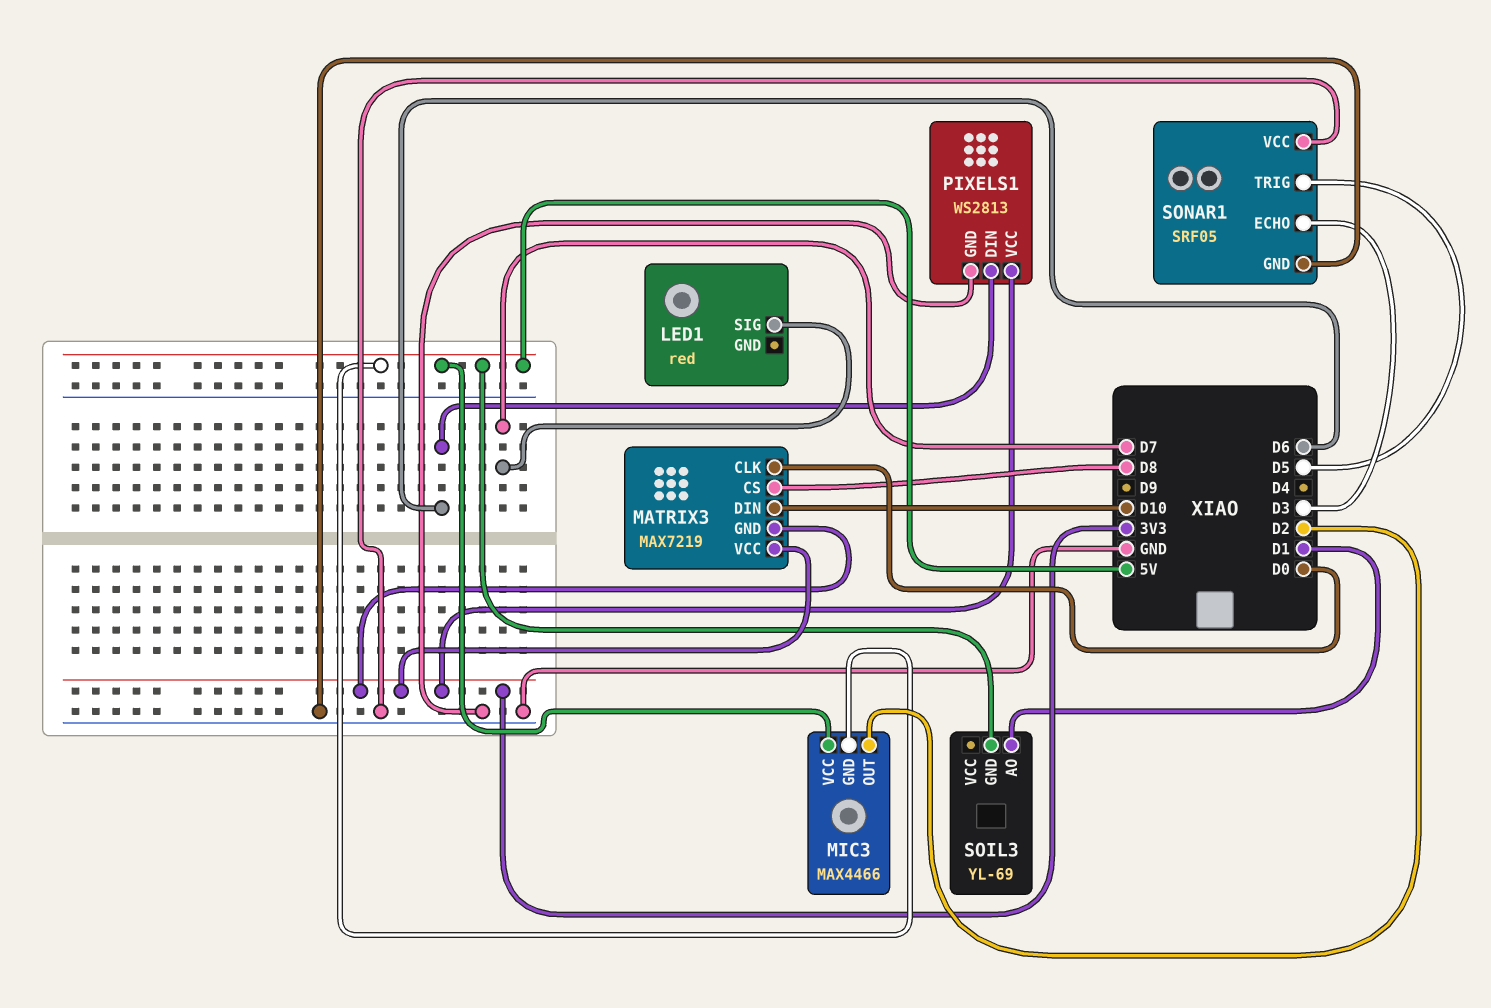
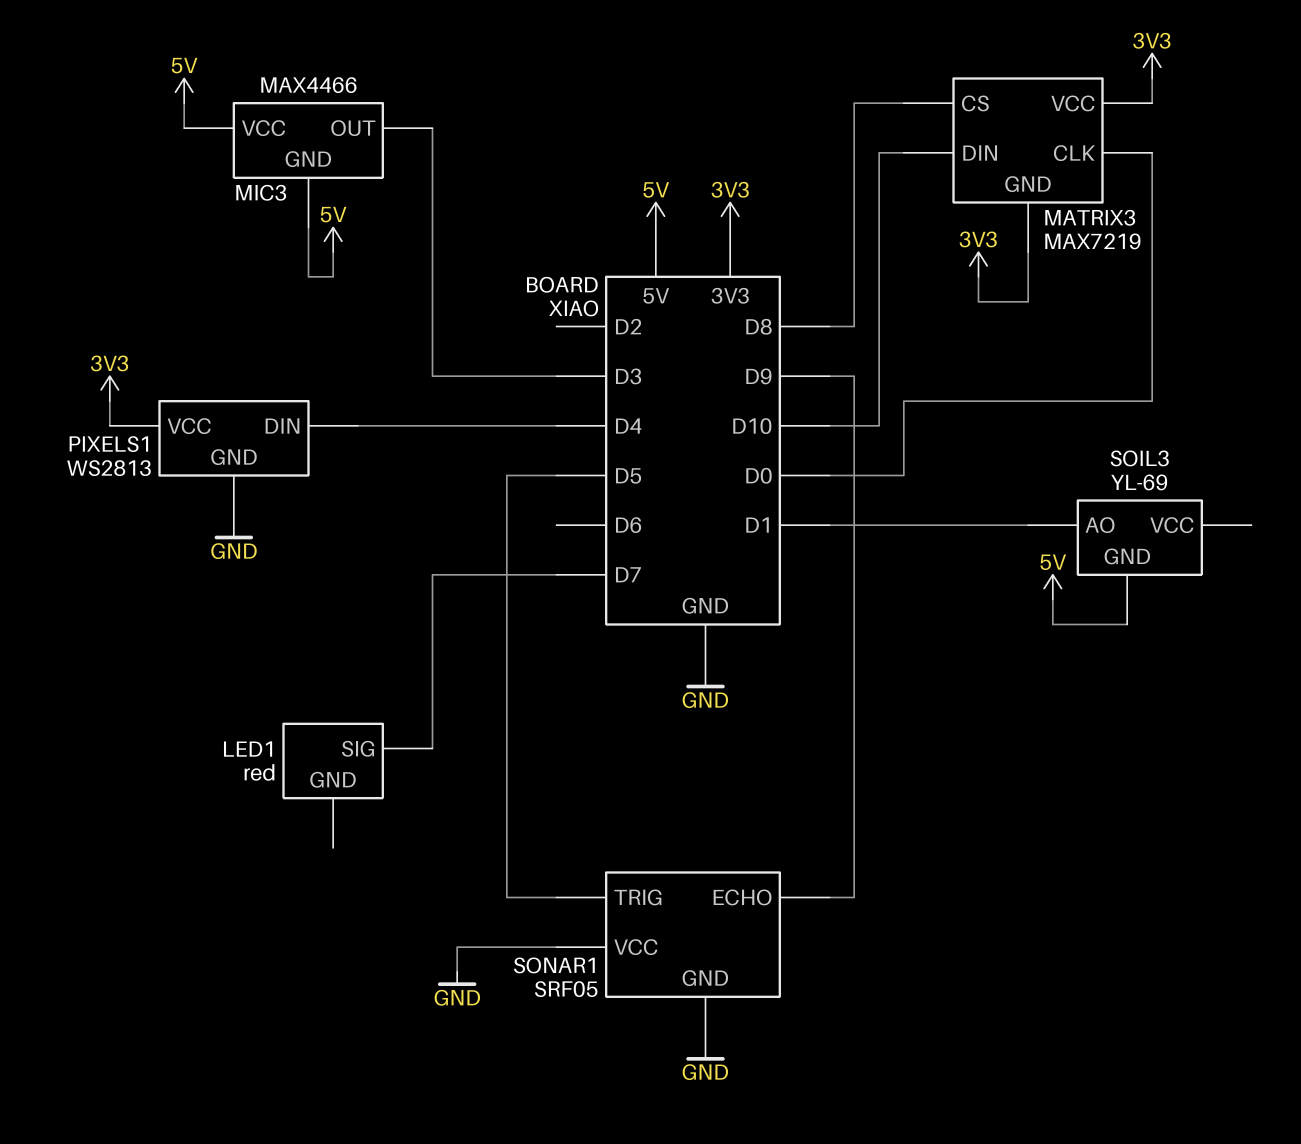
MIC3 pin OUT: D2 -> D3
PIXELS1 pin DIN: D6 -> D4
SONAR1 pin ECHO: D3 -> D9

